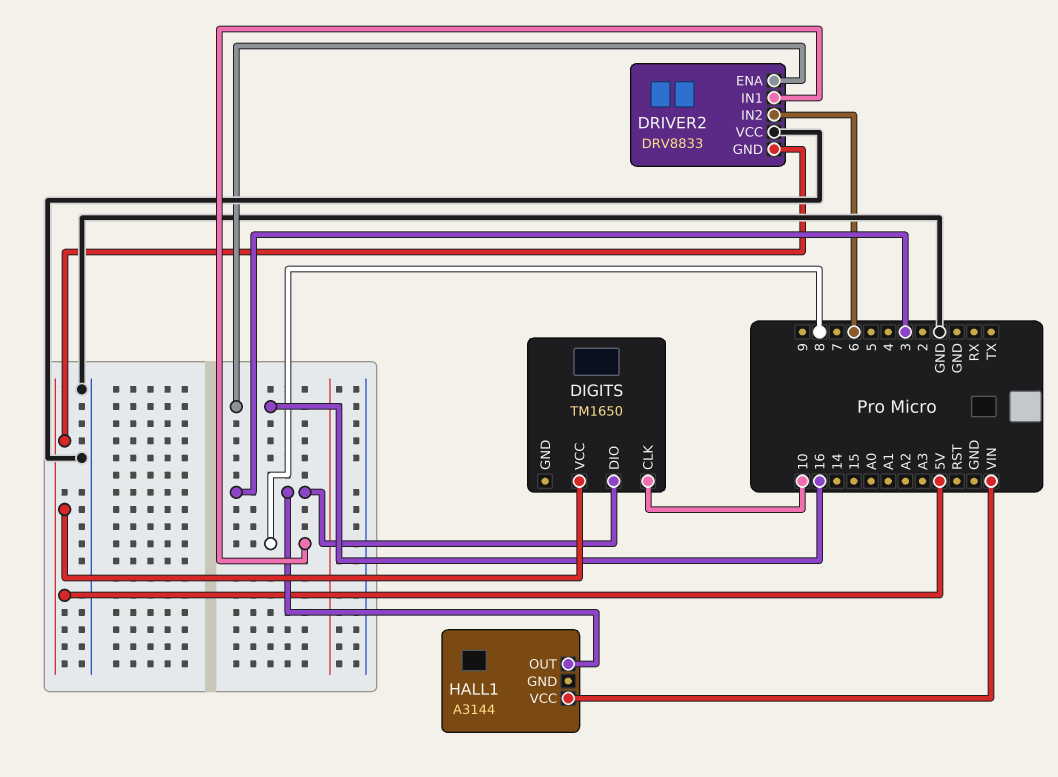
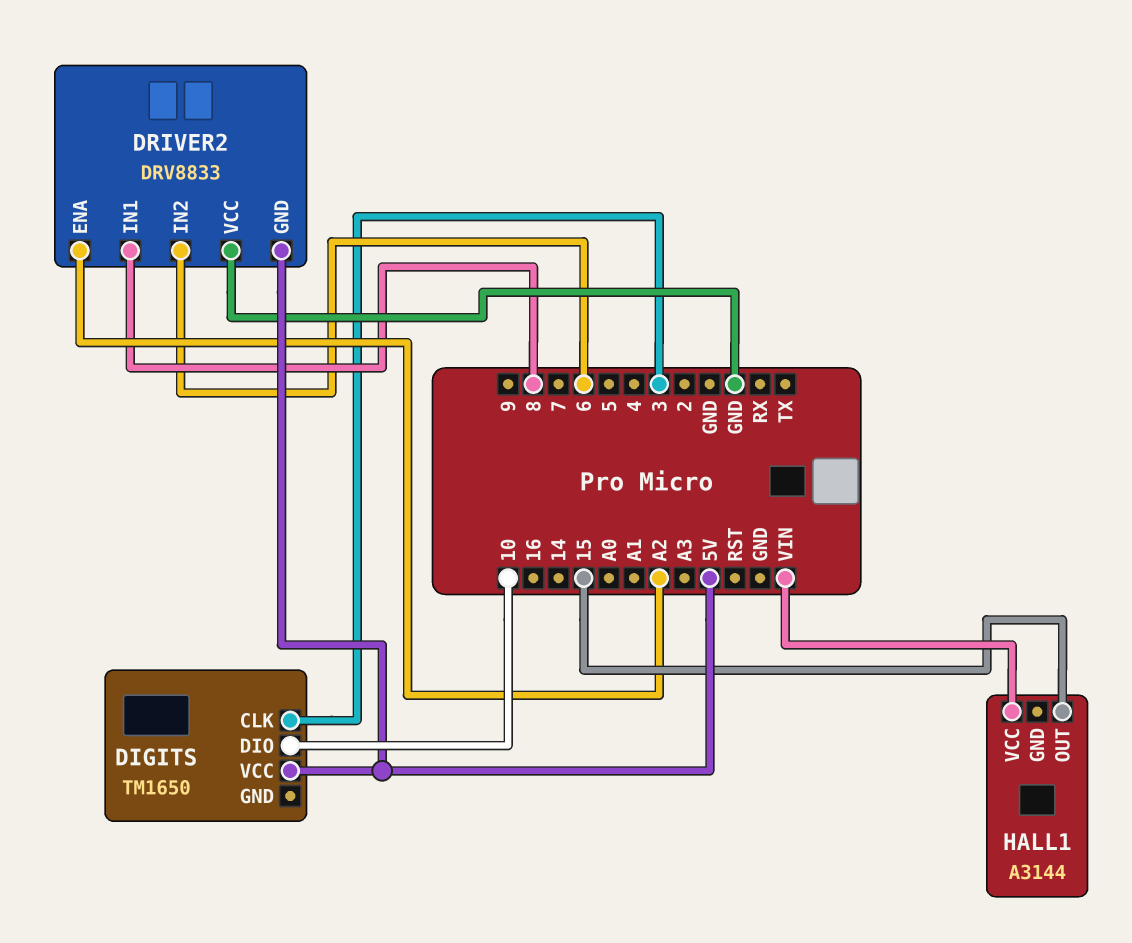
DIGITS pin CLK: 10 -> 3
DIGITS pin DIO: 3 -> 10
DRIVER2 pin ENA: 16 -> A2
HALL1 pin OUT: 3 -> 15

